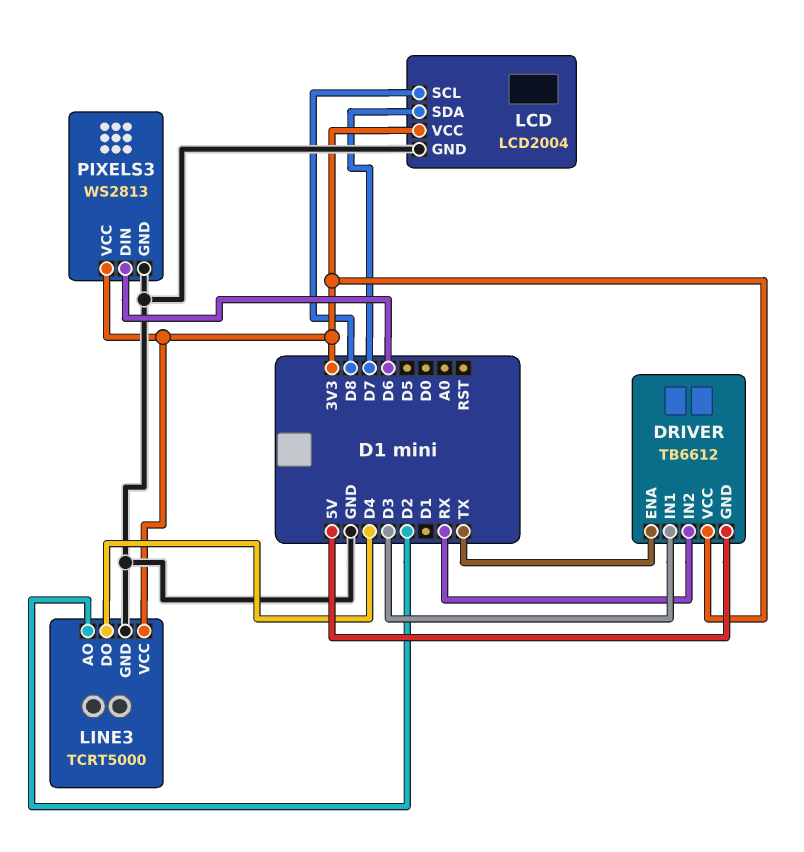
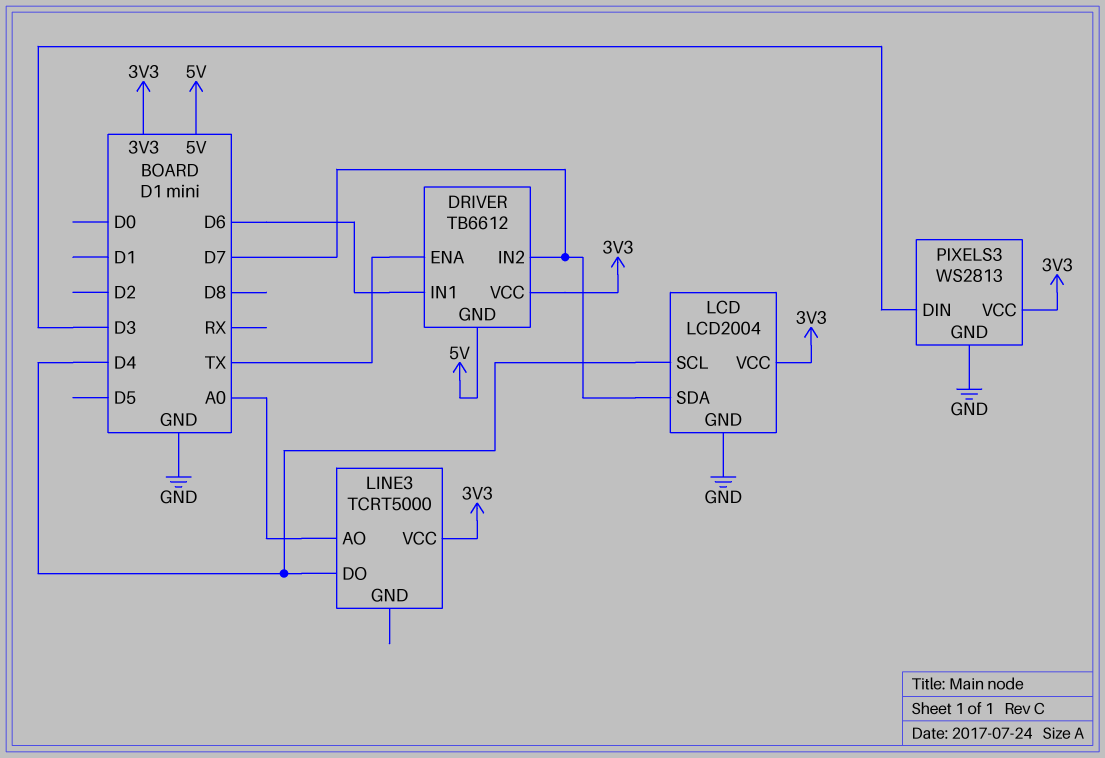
DRIVER pin IN1: D3 -> D6
DRIVER pin IN2: RX -> D7
LCD pin SCL: D8 -> D4
LINE3 pin AO: D2 -> A0
LINE3 pin GND: GND -> none
PIXELS3 pin DIN: D6 -> D3

